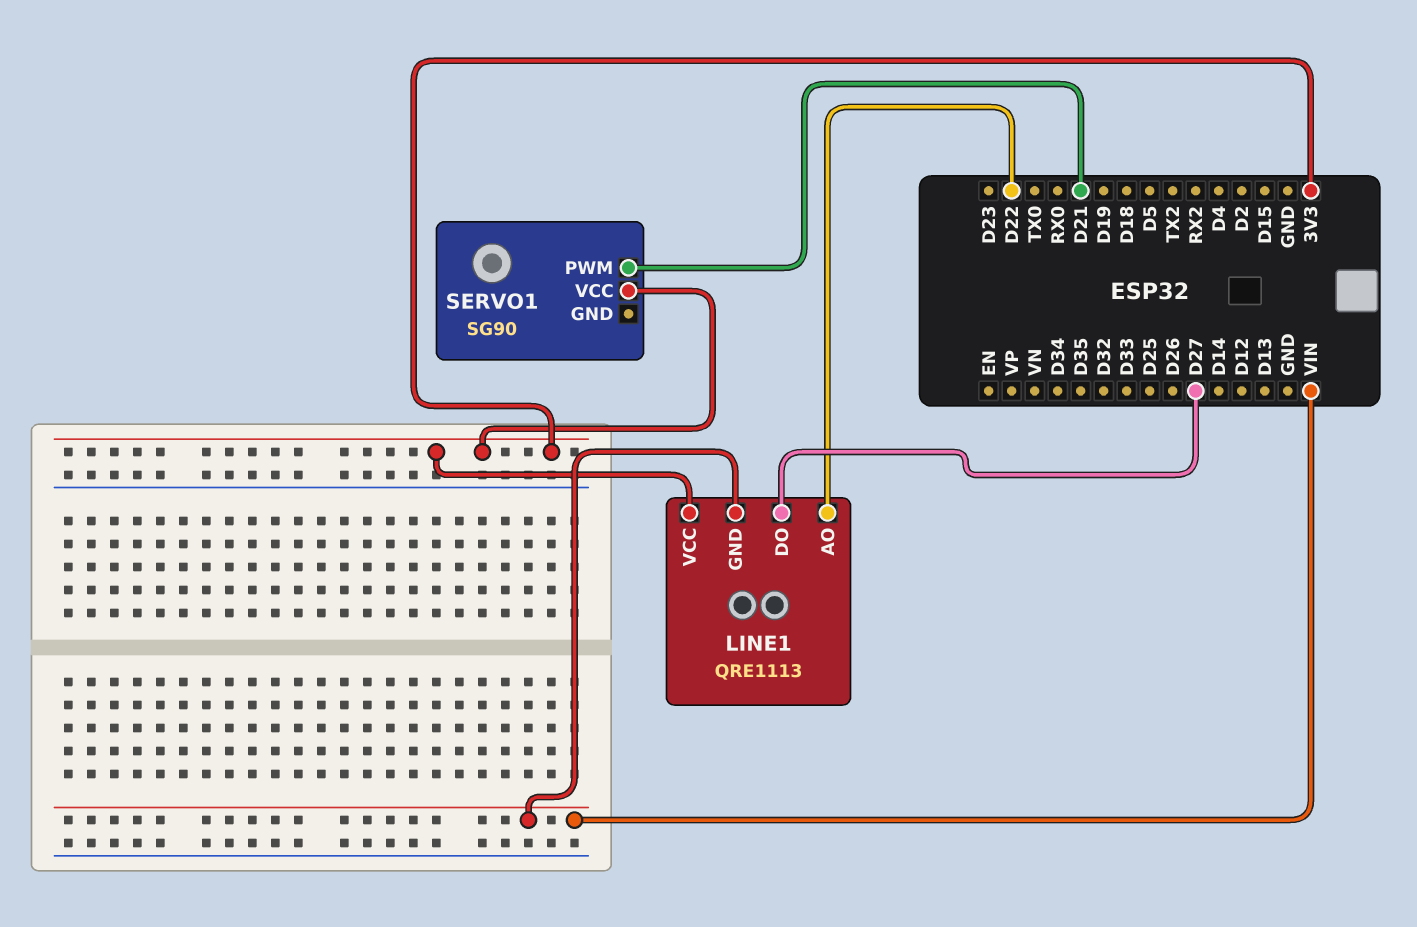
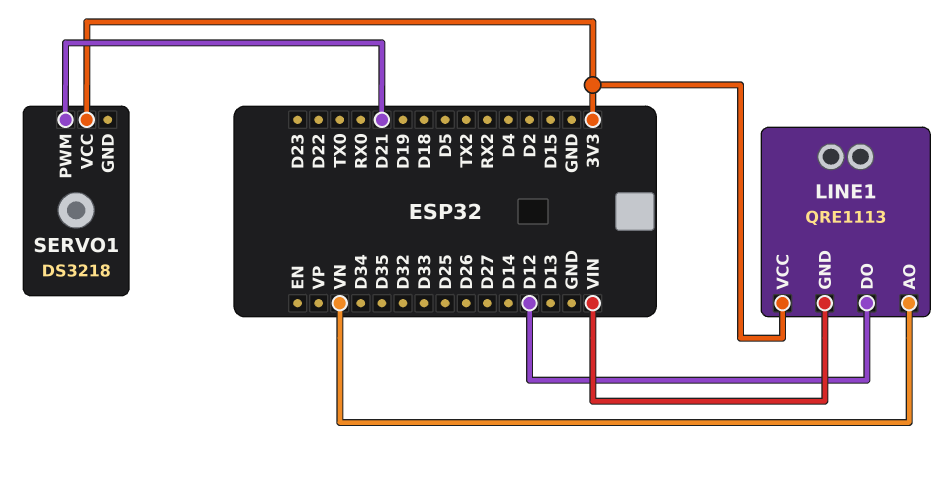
LINE1 pin AO: D22 -> VN
LINE1 pin DO: D27 -> D12
SERVO1: SG90 -> DS3218

